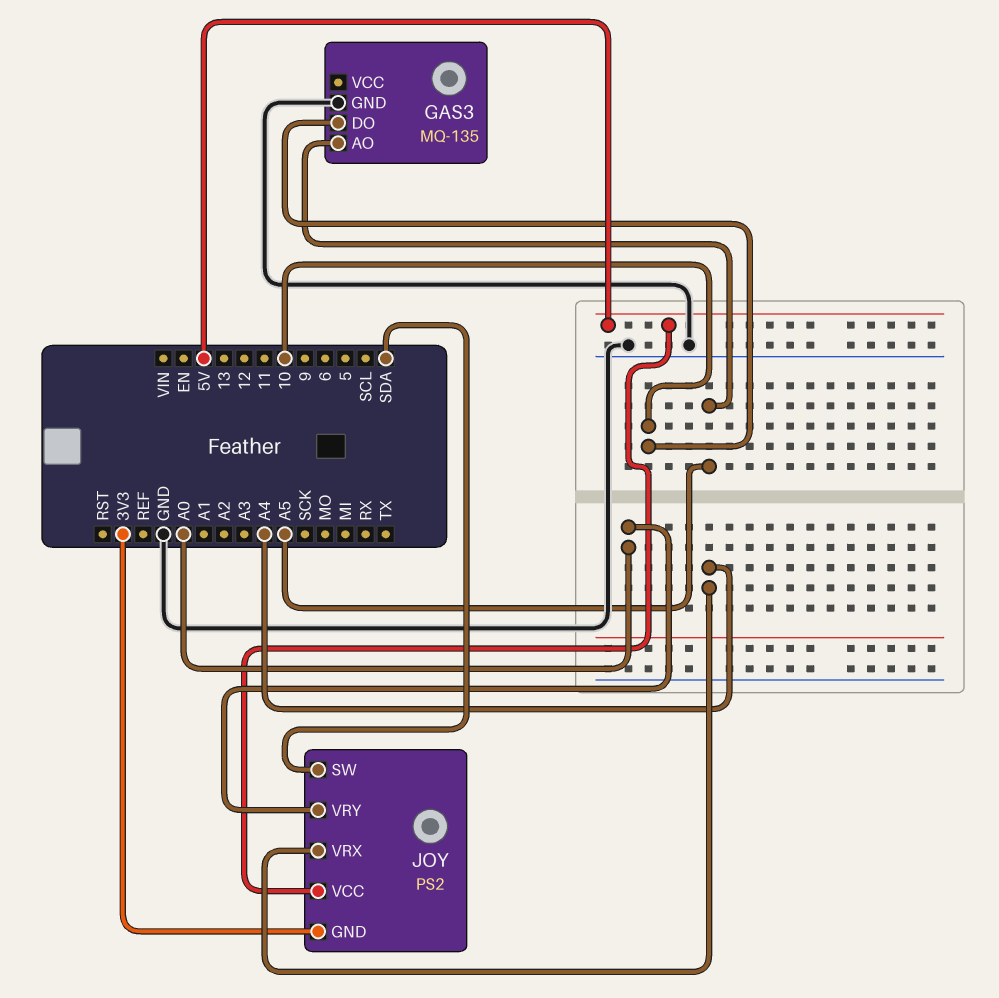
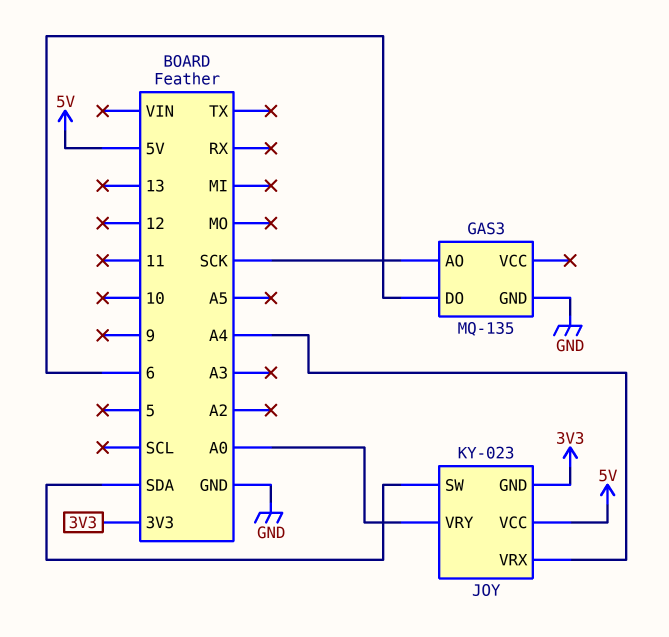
GAS3 pin AO: A5 -> SCK
GAS3 pin DO: 10 -> 6
JOY: PS2 -> KY-023

